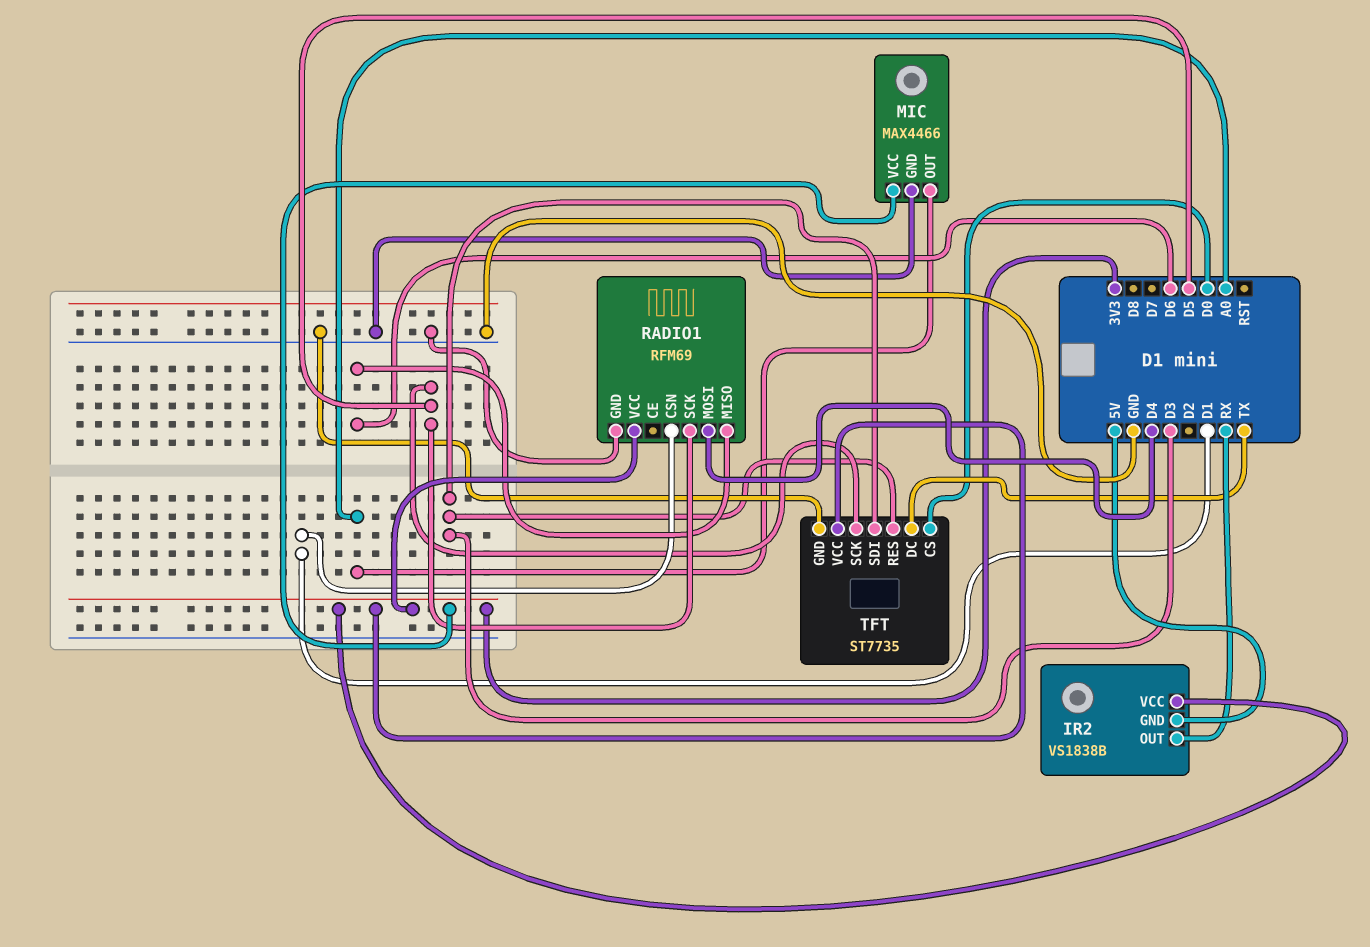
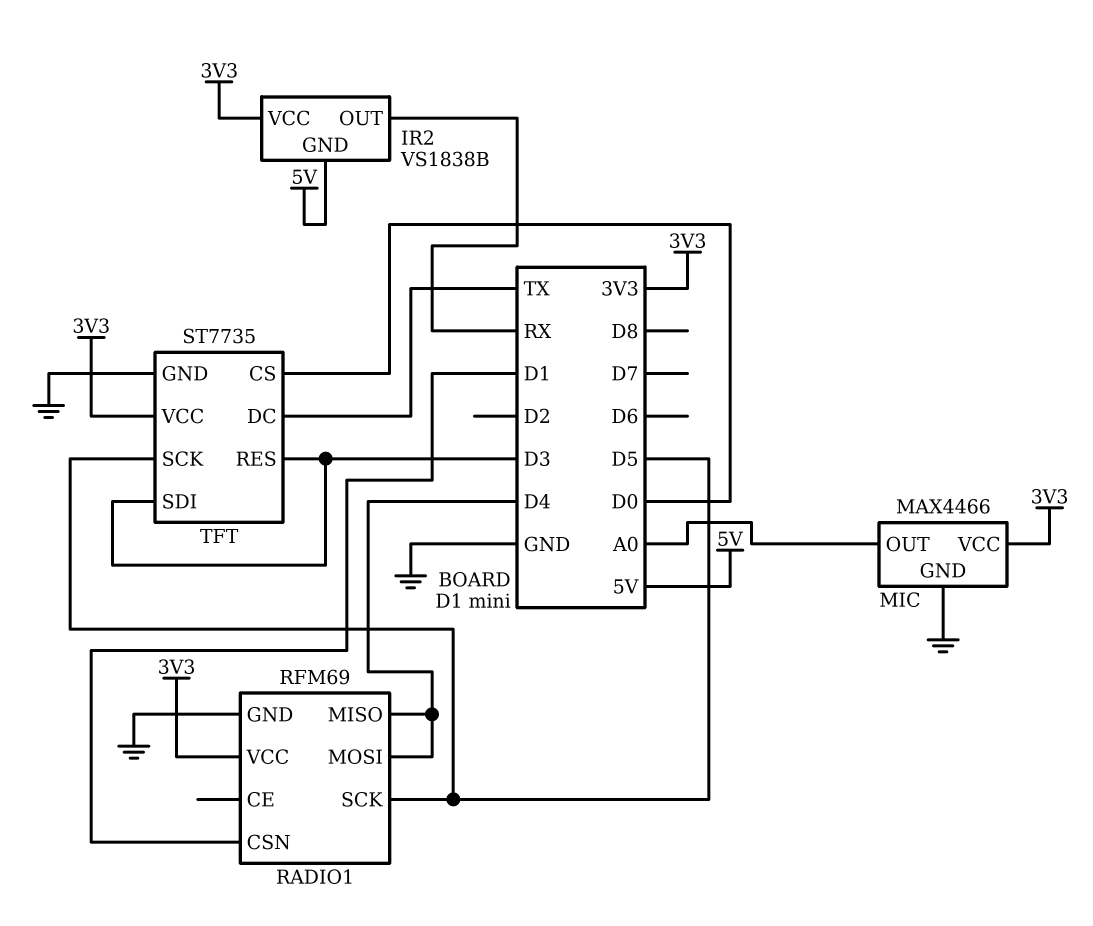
RADIO1 pin MISO: D6 -> D4

